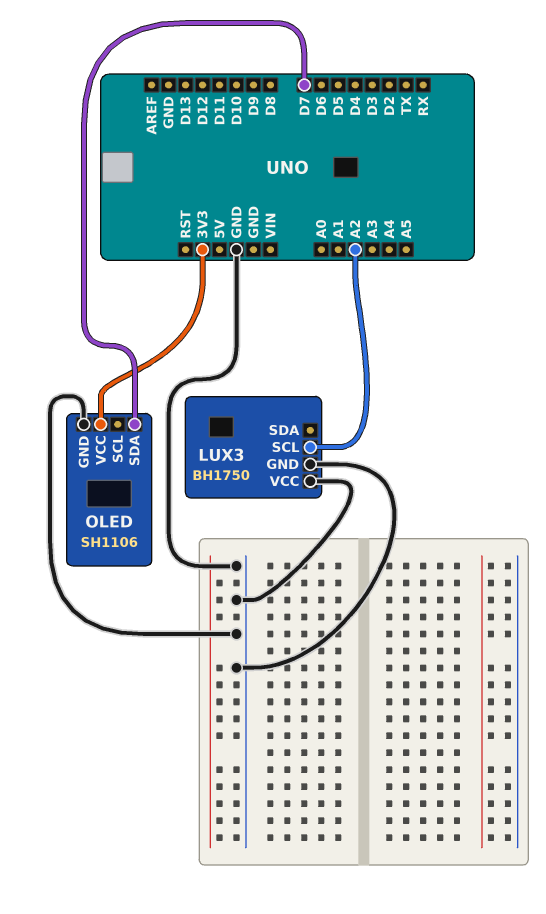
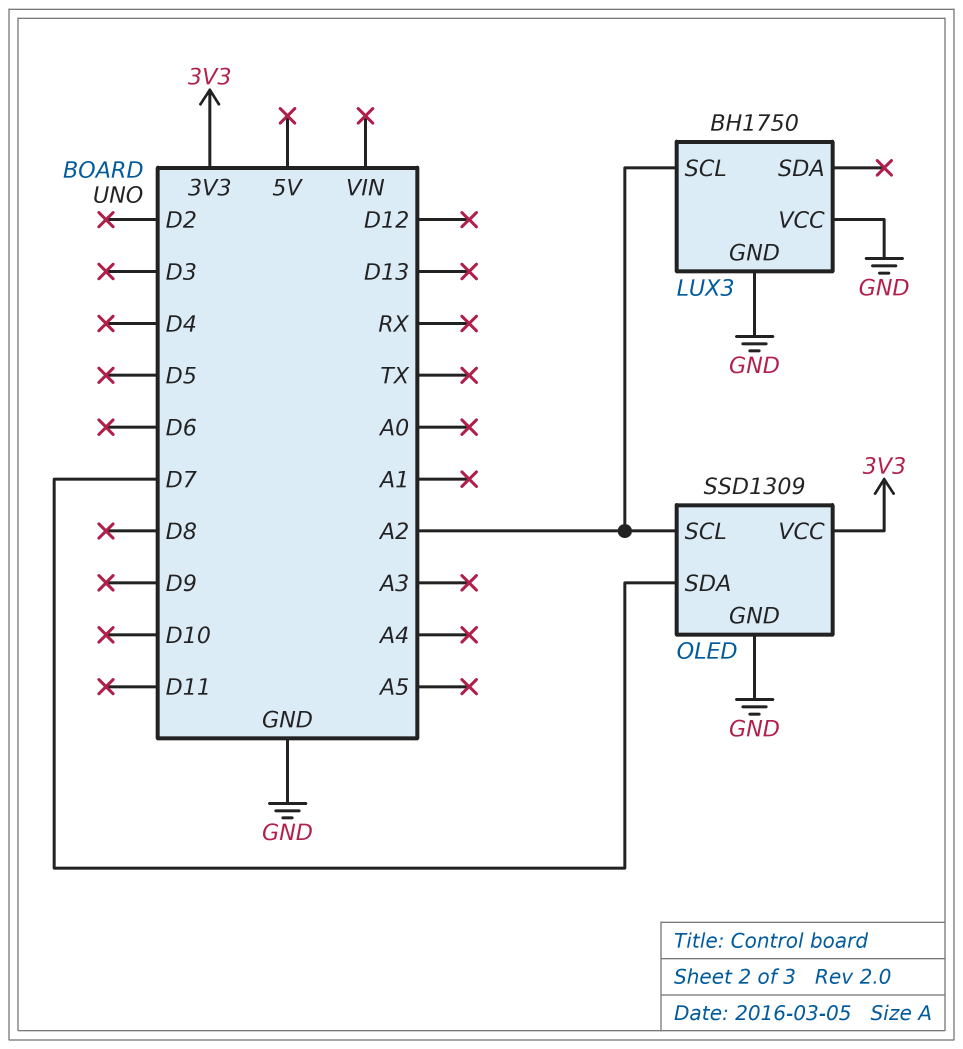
OLED: SH1106 -> SSD1309
OLED pin SCL: none -> A2

